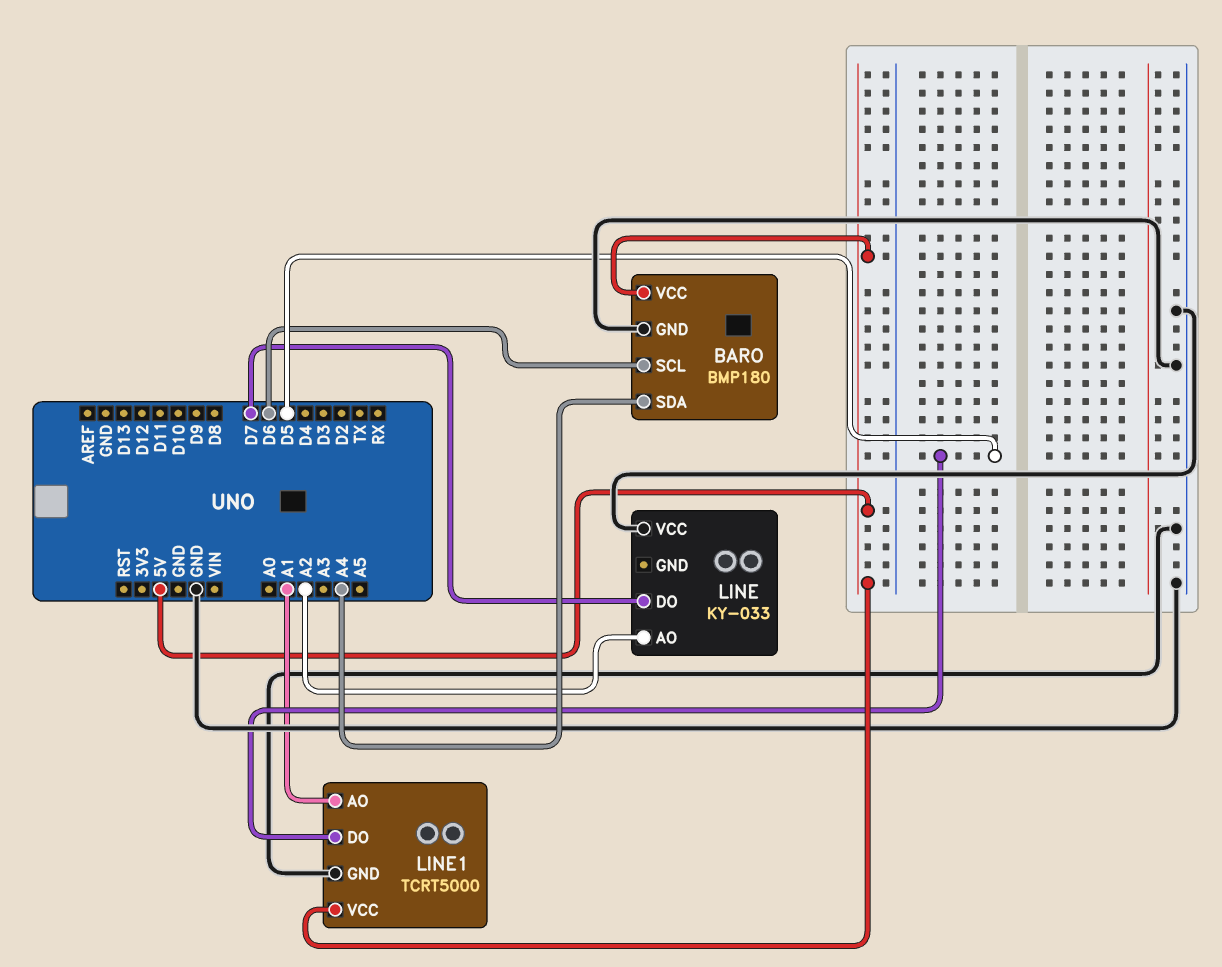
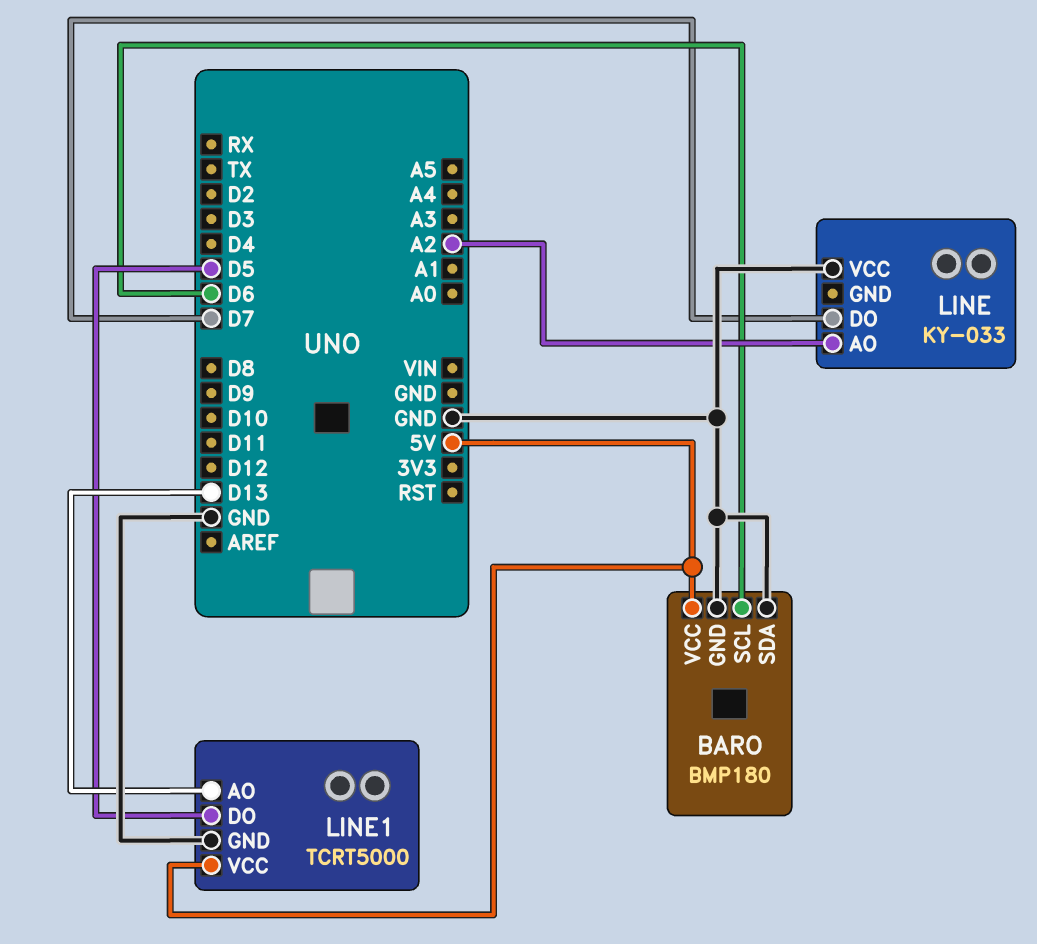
BARO pin SDA: A4 -> GND
LINE1 pin AO: A1 -> D13

